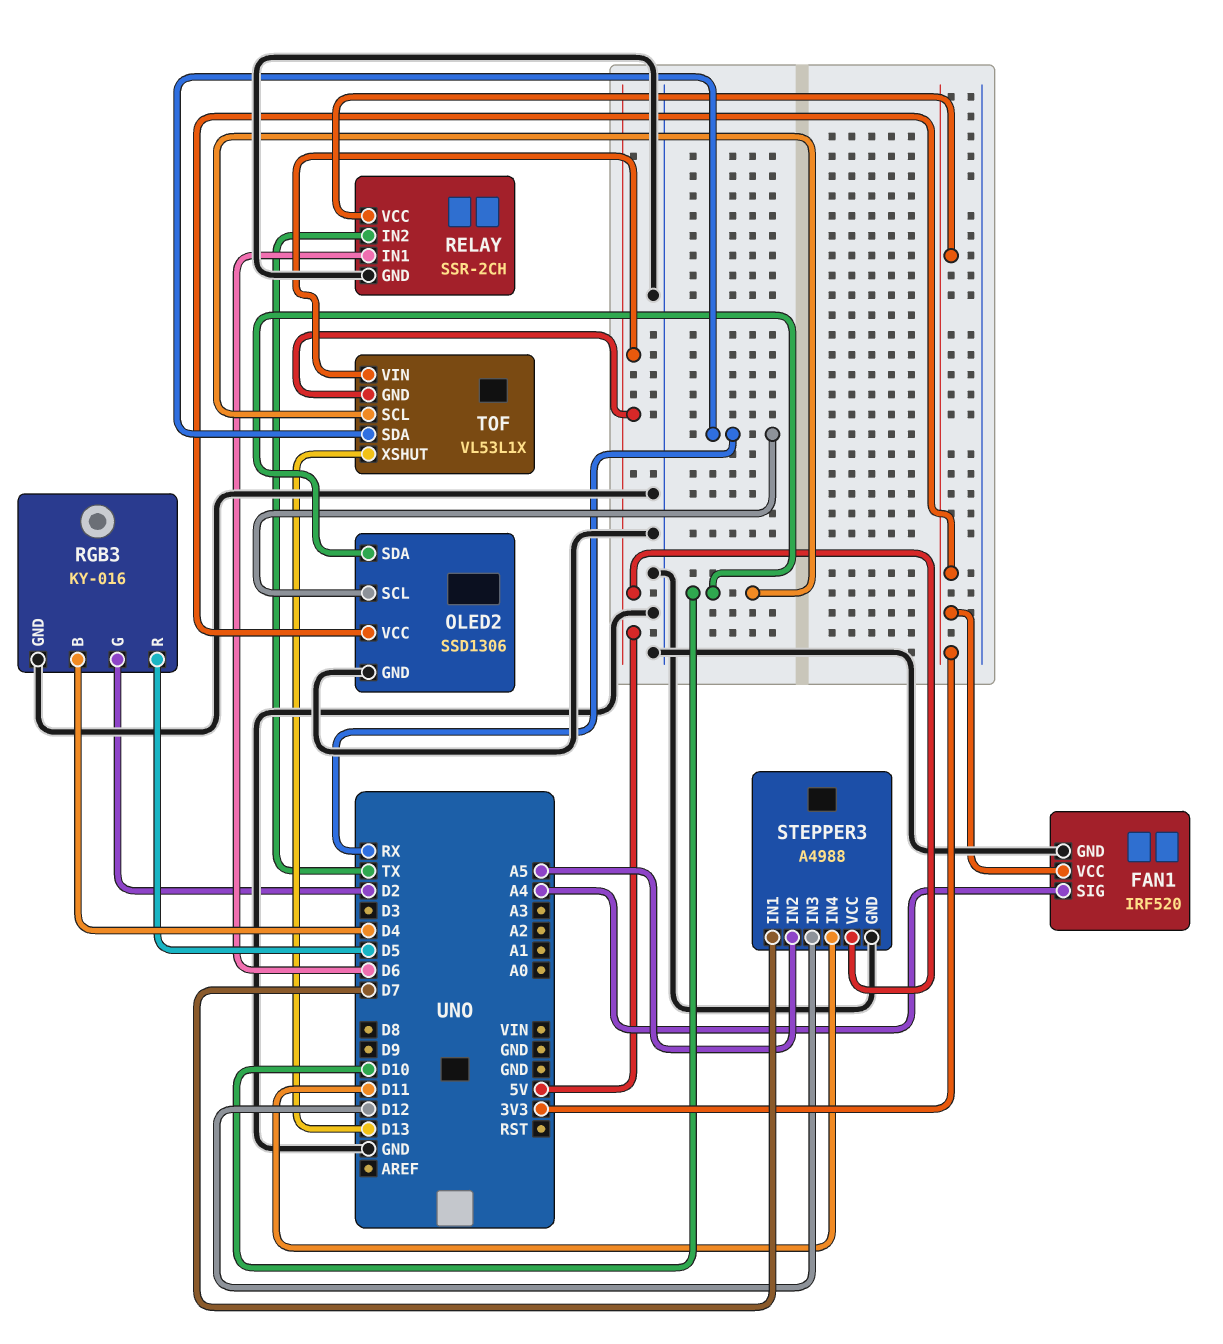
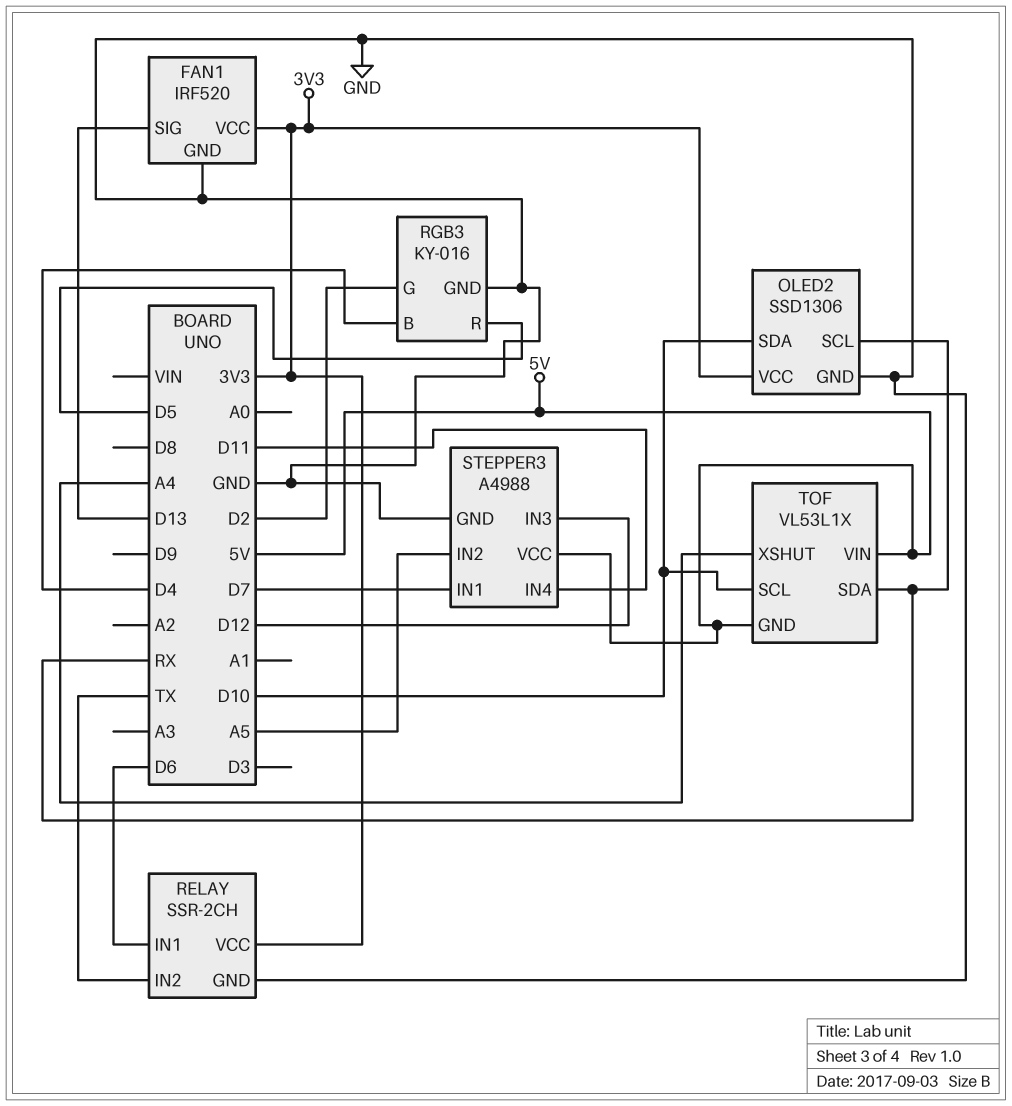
FAN1 pin SIG: A4 -> D13
TOF pin XSHUT: D13 -> A4

